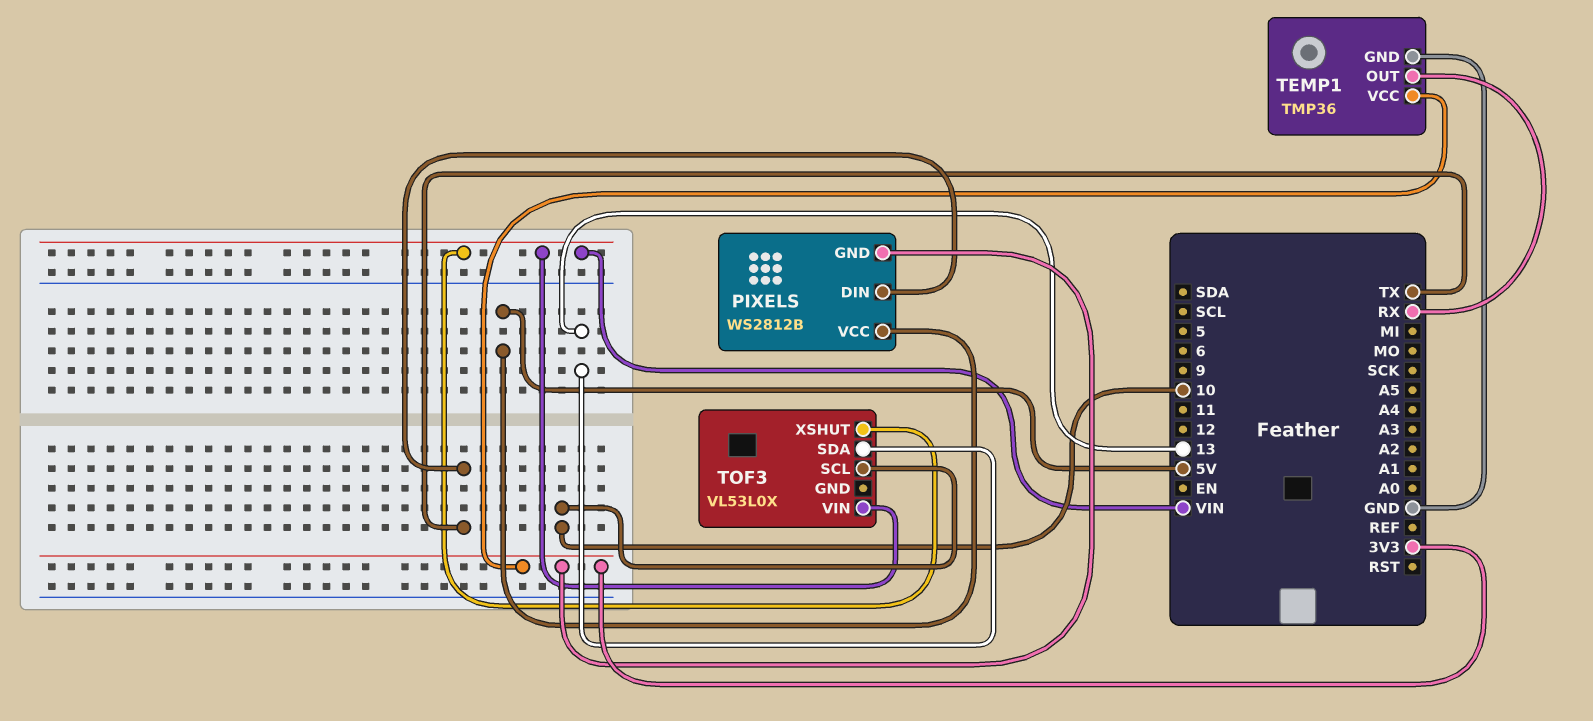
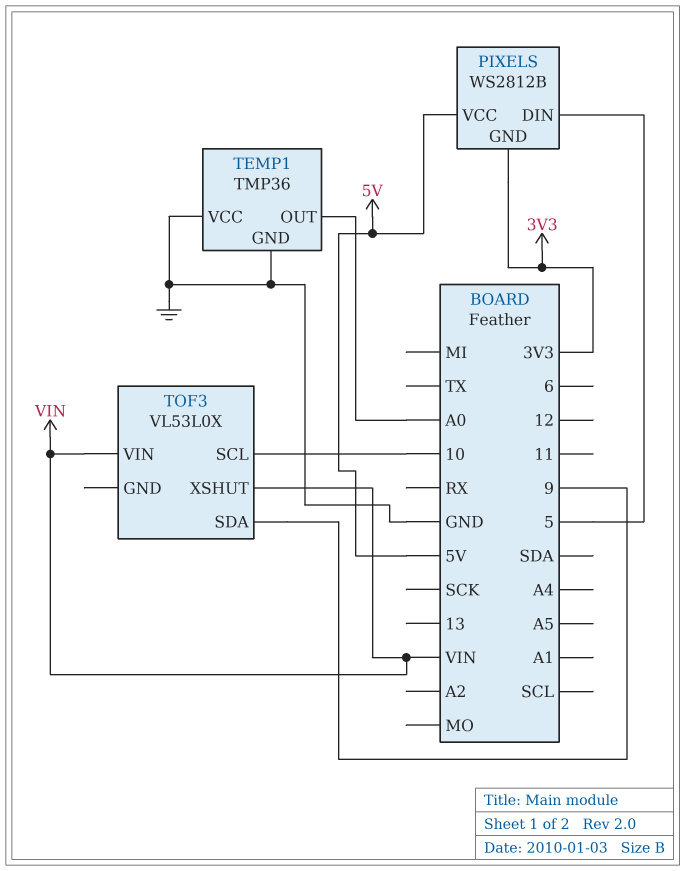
PIXELS pin DIN: TX -> 5
TEMP1 pin OUT: RX -> A0
TEMP1 pin VCC: 3V3 -> GND
TOF3 pin SDA: 13 -> 9

